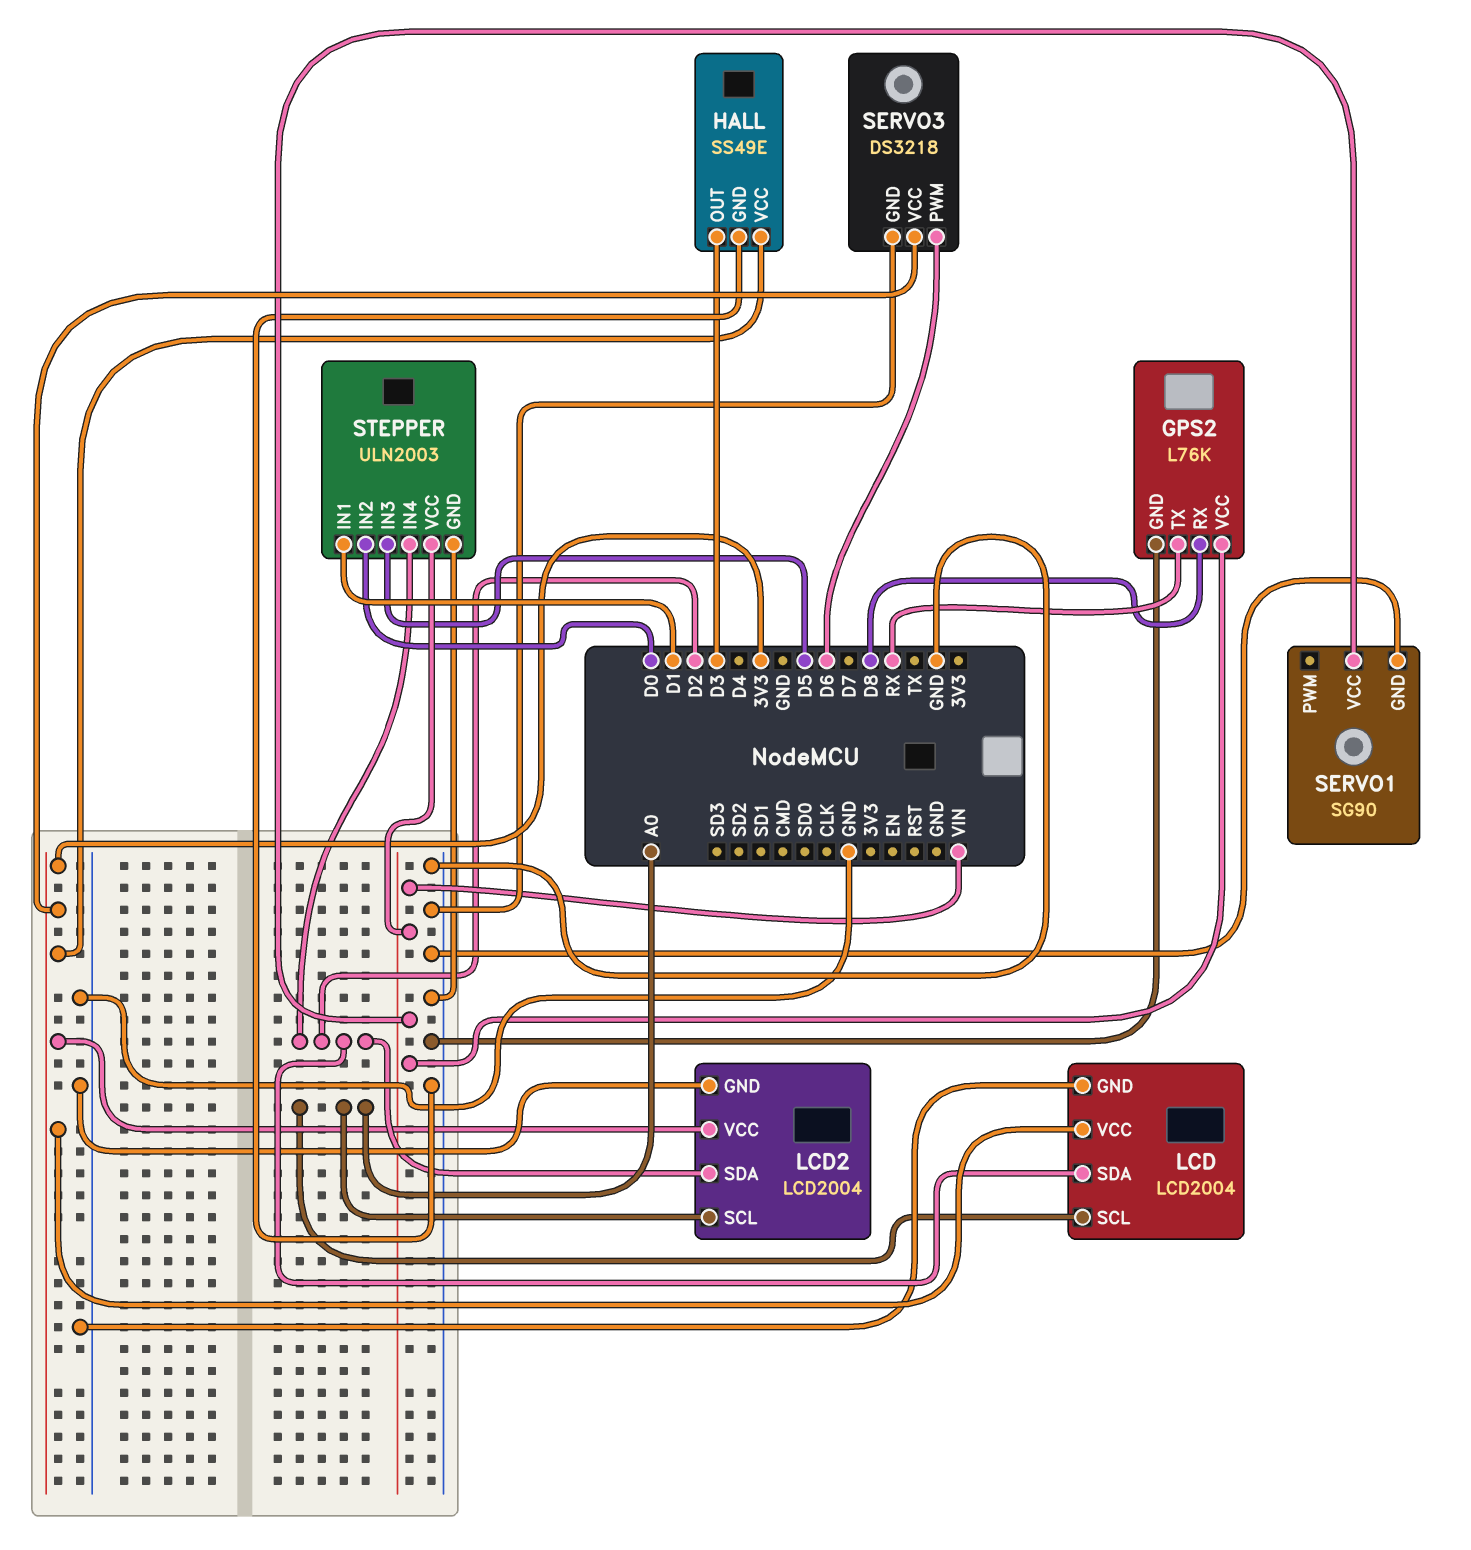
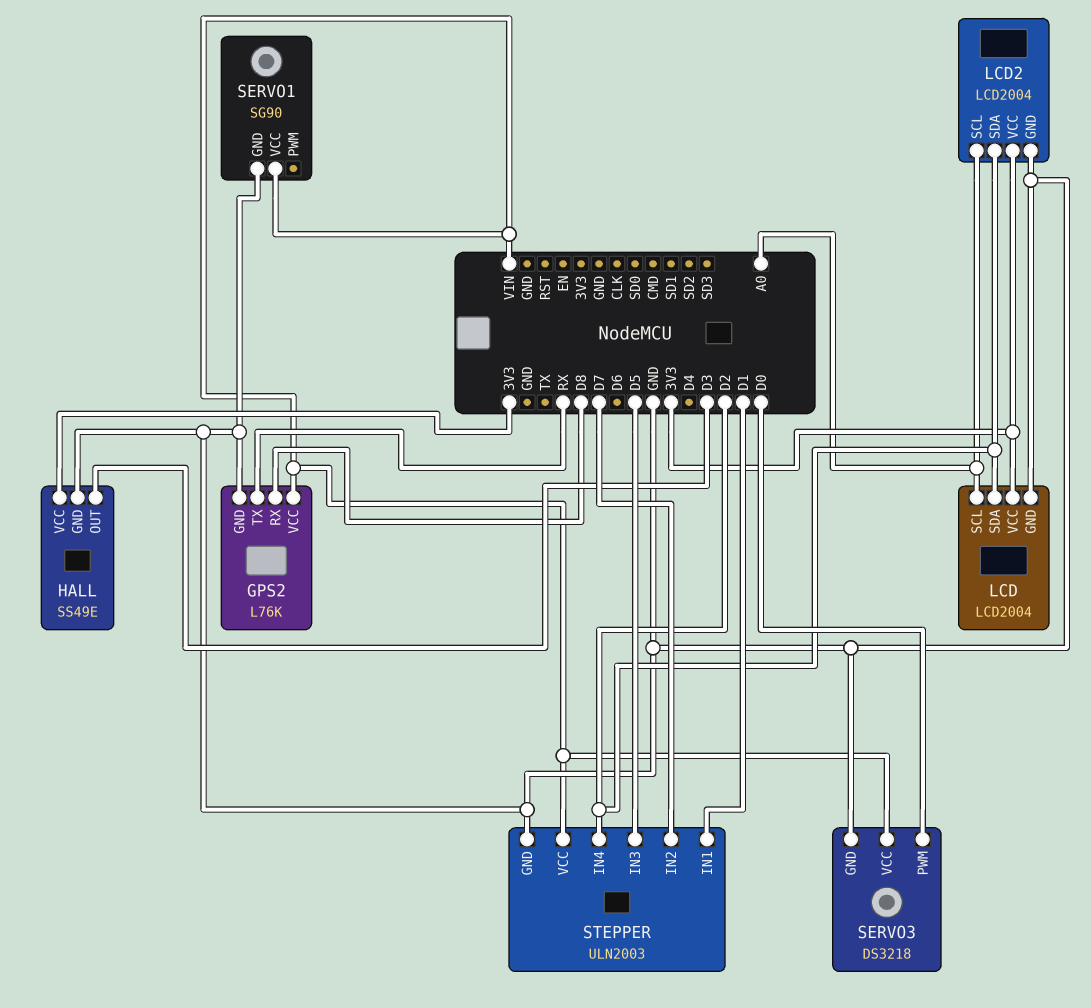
SERVO3 pin PWM: D6 -> D0
SERVO3 pin VCC: 3V3 -> VIN
STEPPER pin IN2: D0 -> D7

